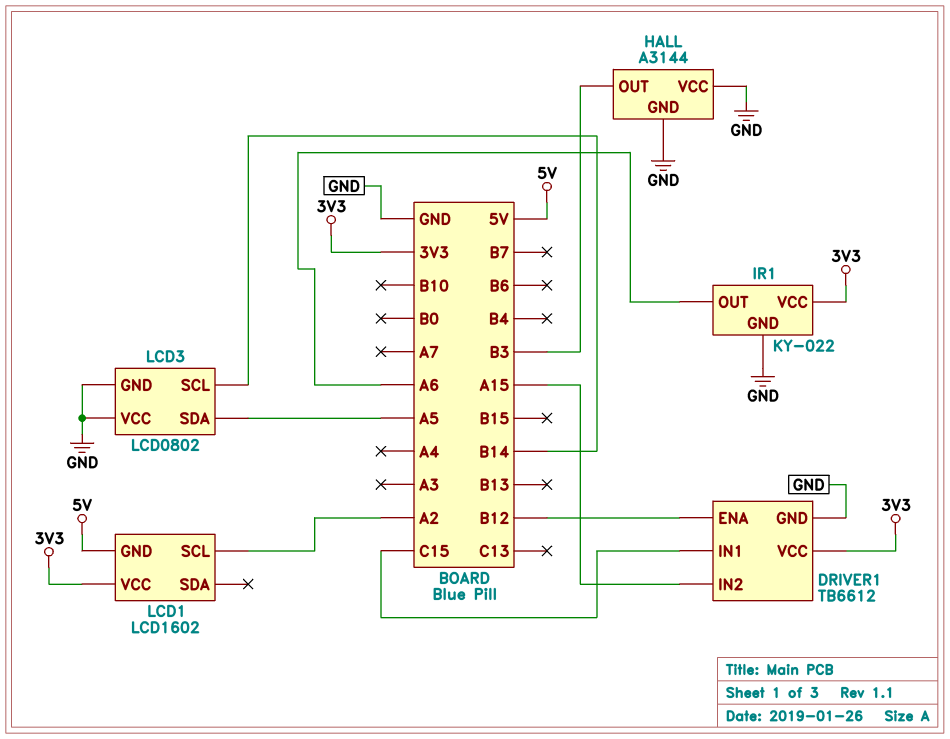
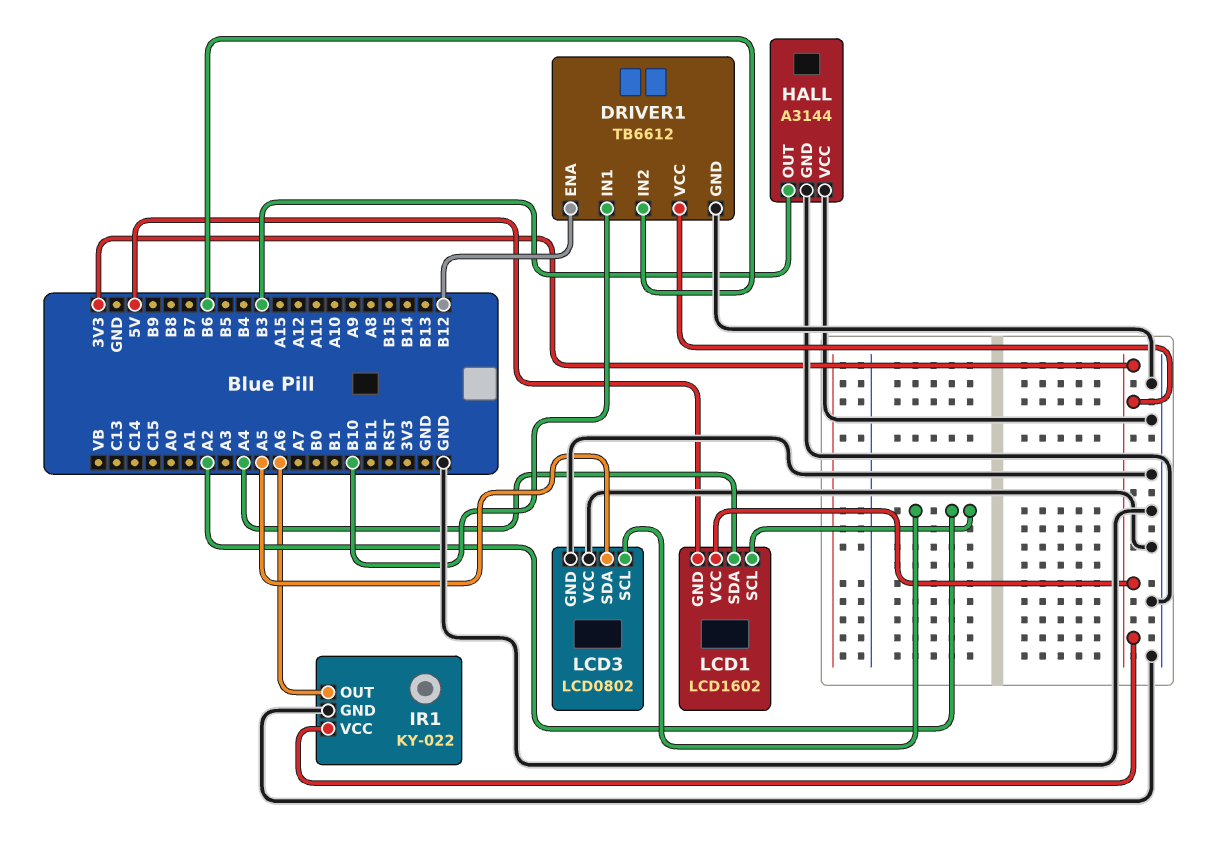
DRIVER1 pin IN1: C15 -> B10
DRIVER1 pin IN2: A15 -> B6
LCD1 pin SDA: none -> A4
LCD3 pin SCL: B14 -> A2

